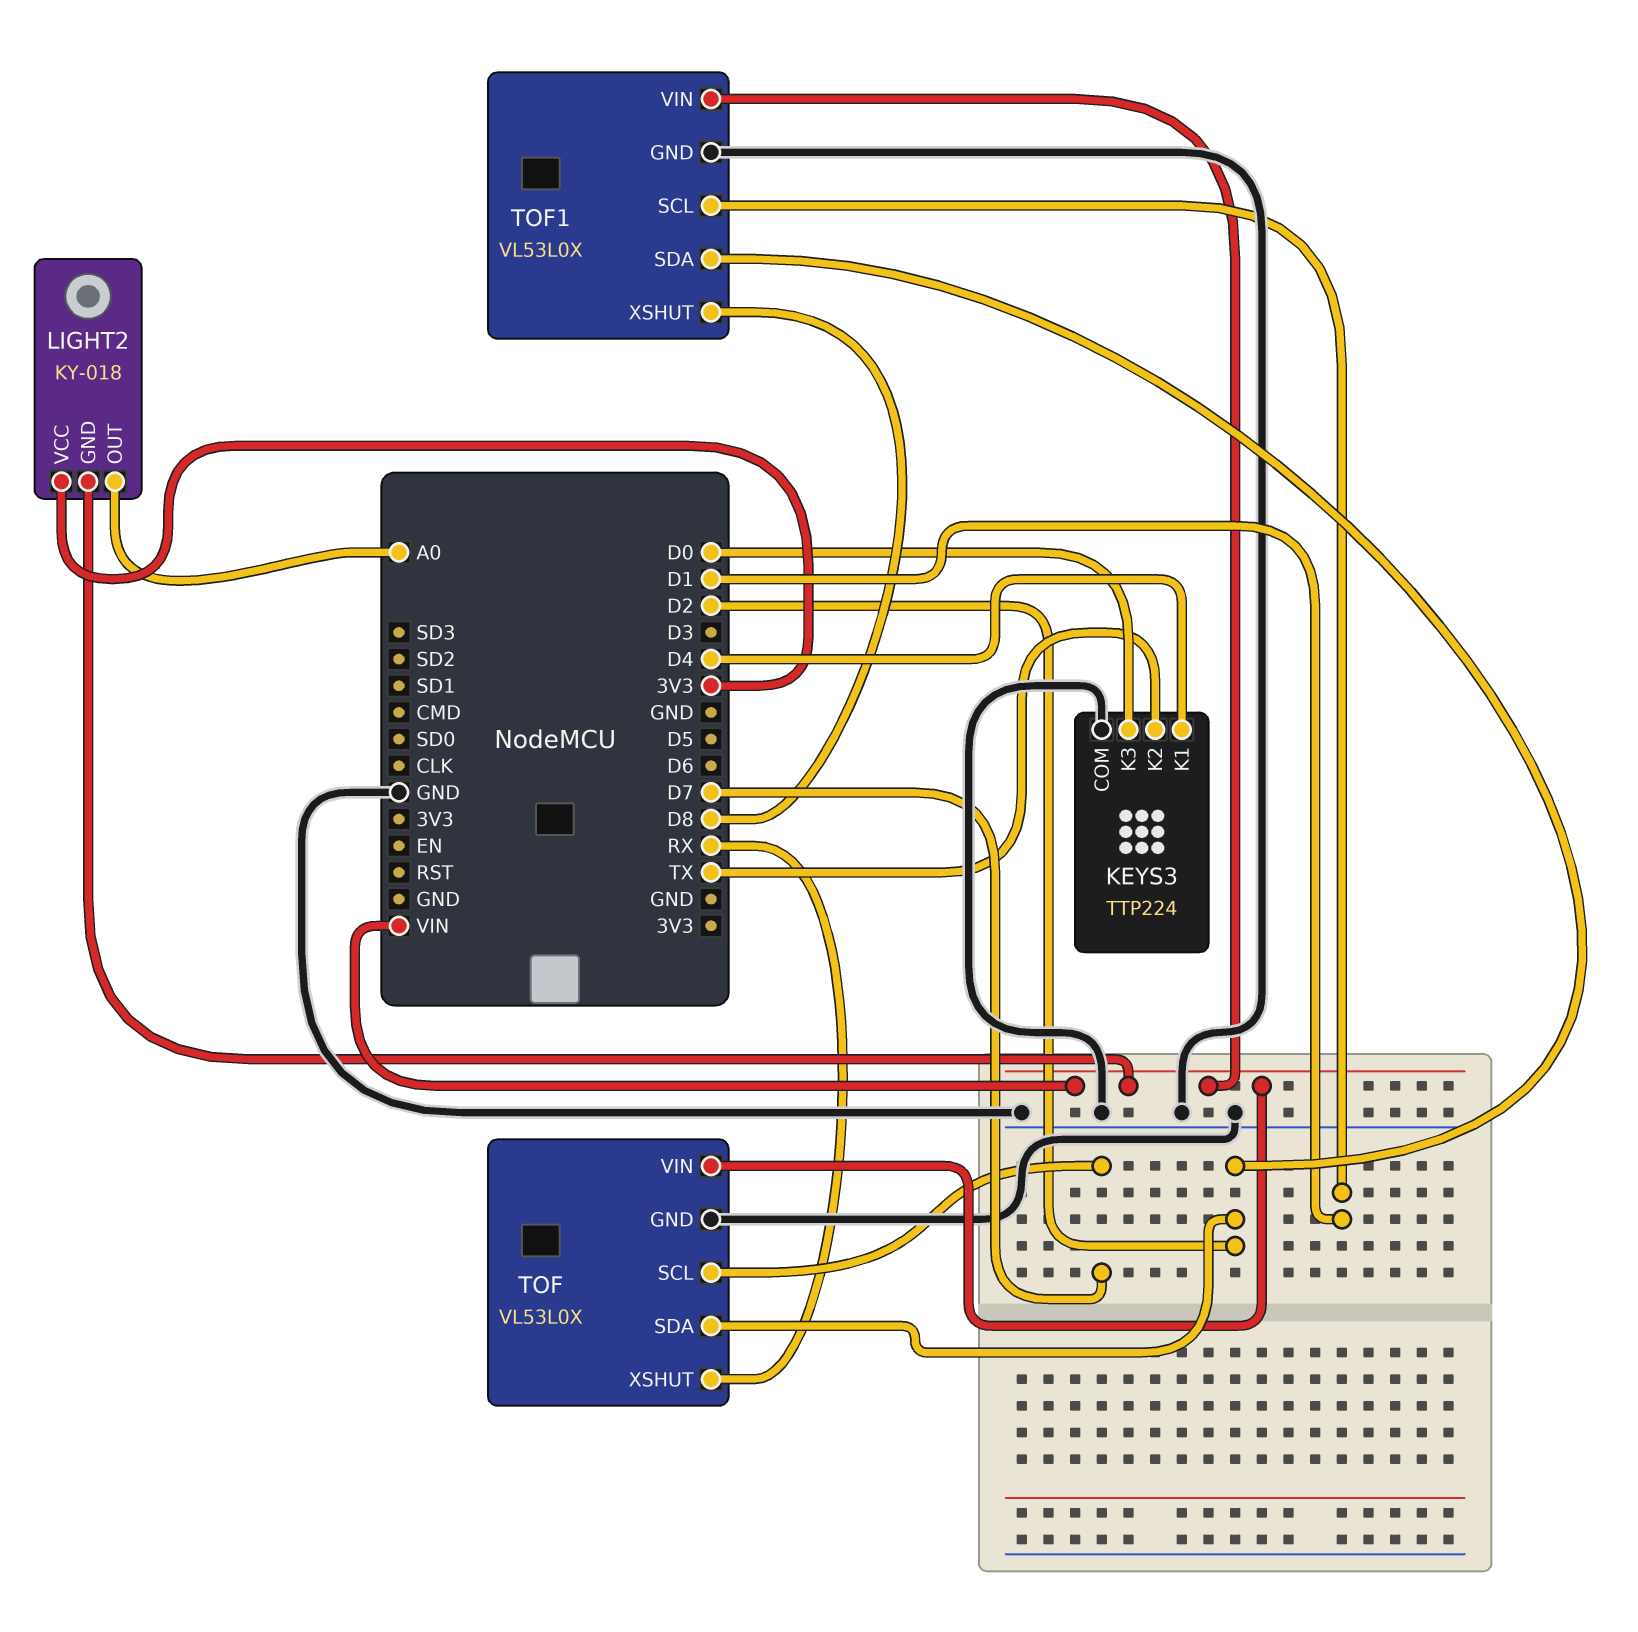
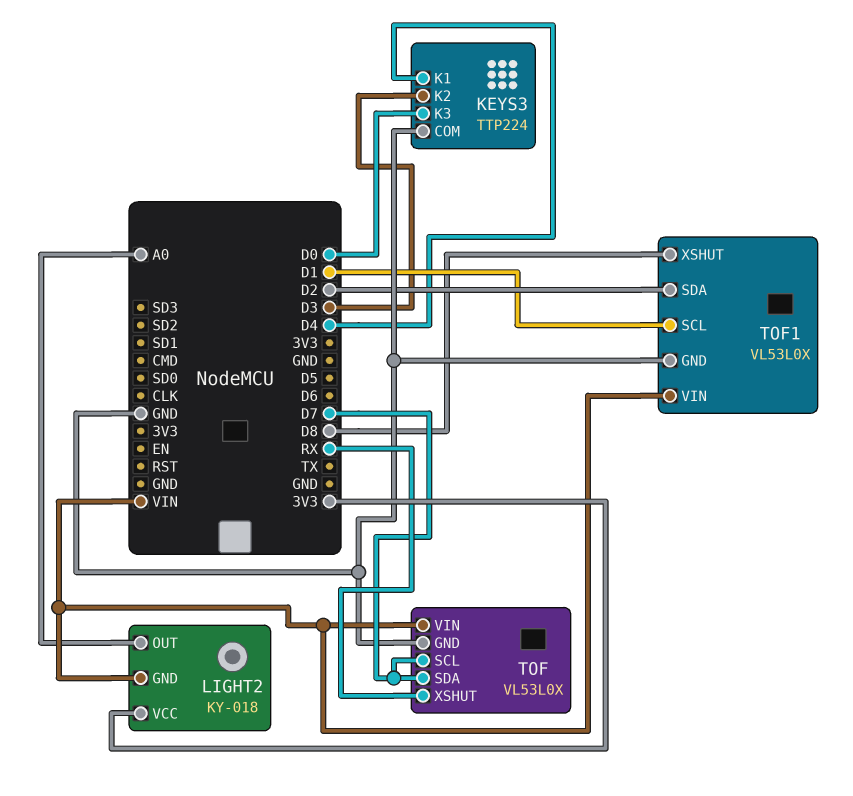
KEYS3 pin K2: TX -> D3
TOF pin SDA: D2 -> D7

